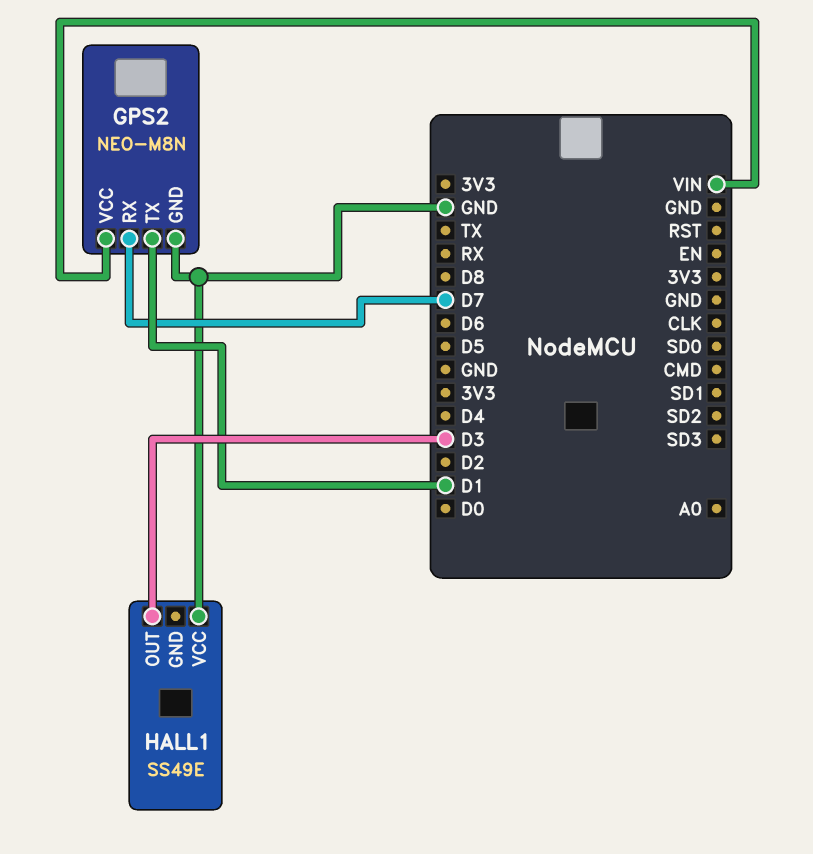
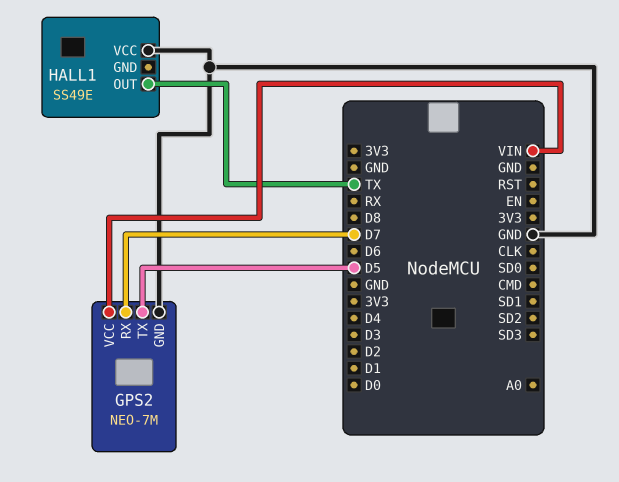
GPS2: NEO-M8N -> NEO-7M
GPS2 pin TX: D1 -> D5
HALL1 pin OUT: D3 -> TX

